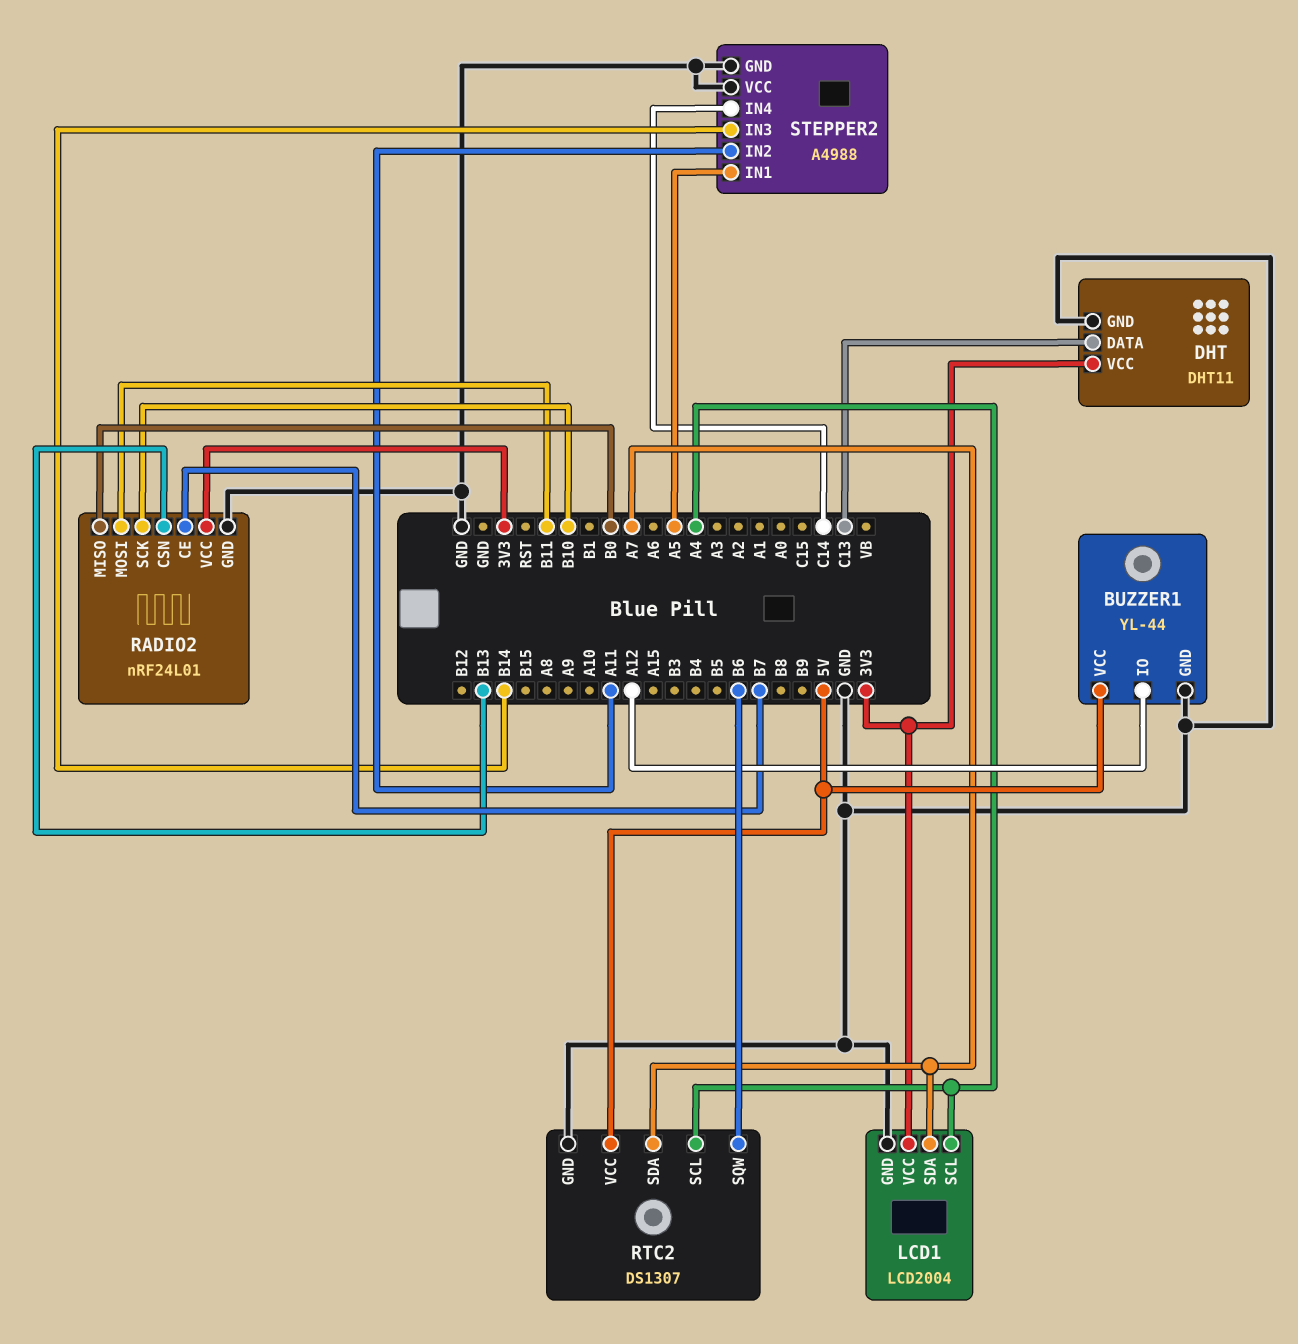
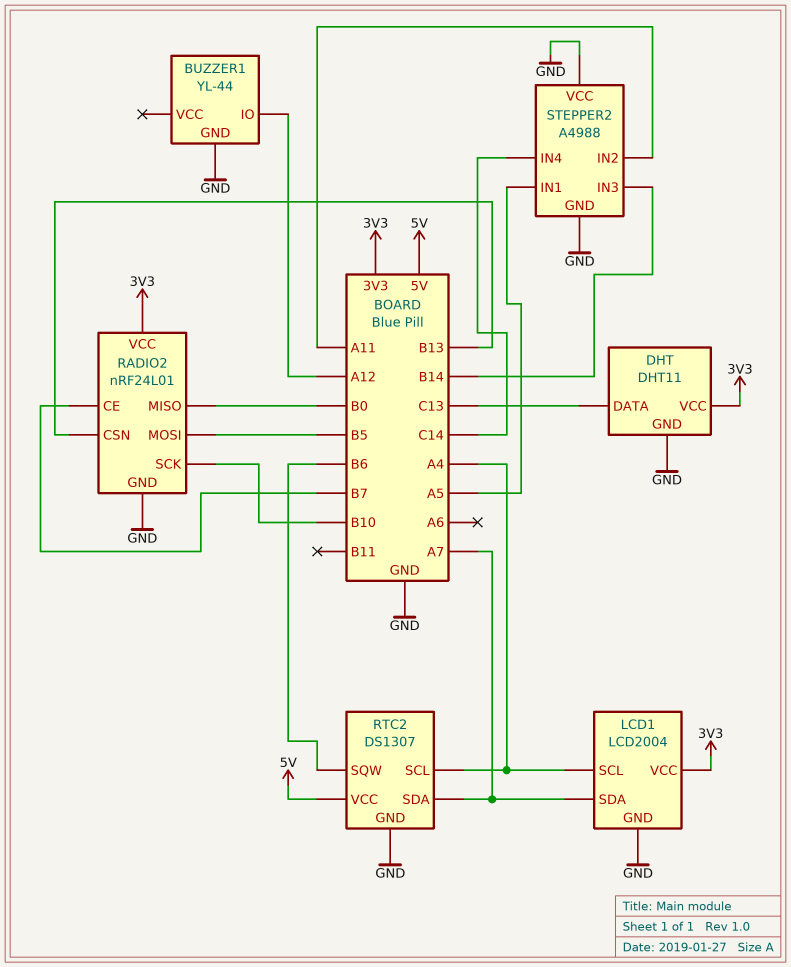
BUZZER1 pin VCC: 5V -> none
RADIO2 pin MOSI: B11 -> B5

